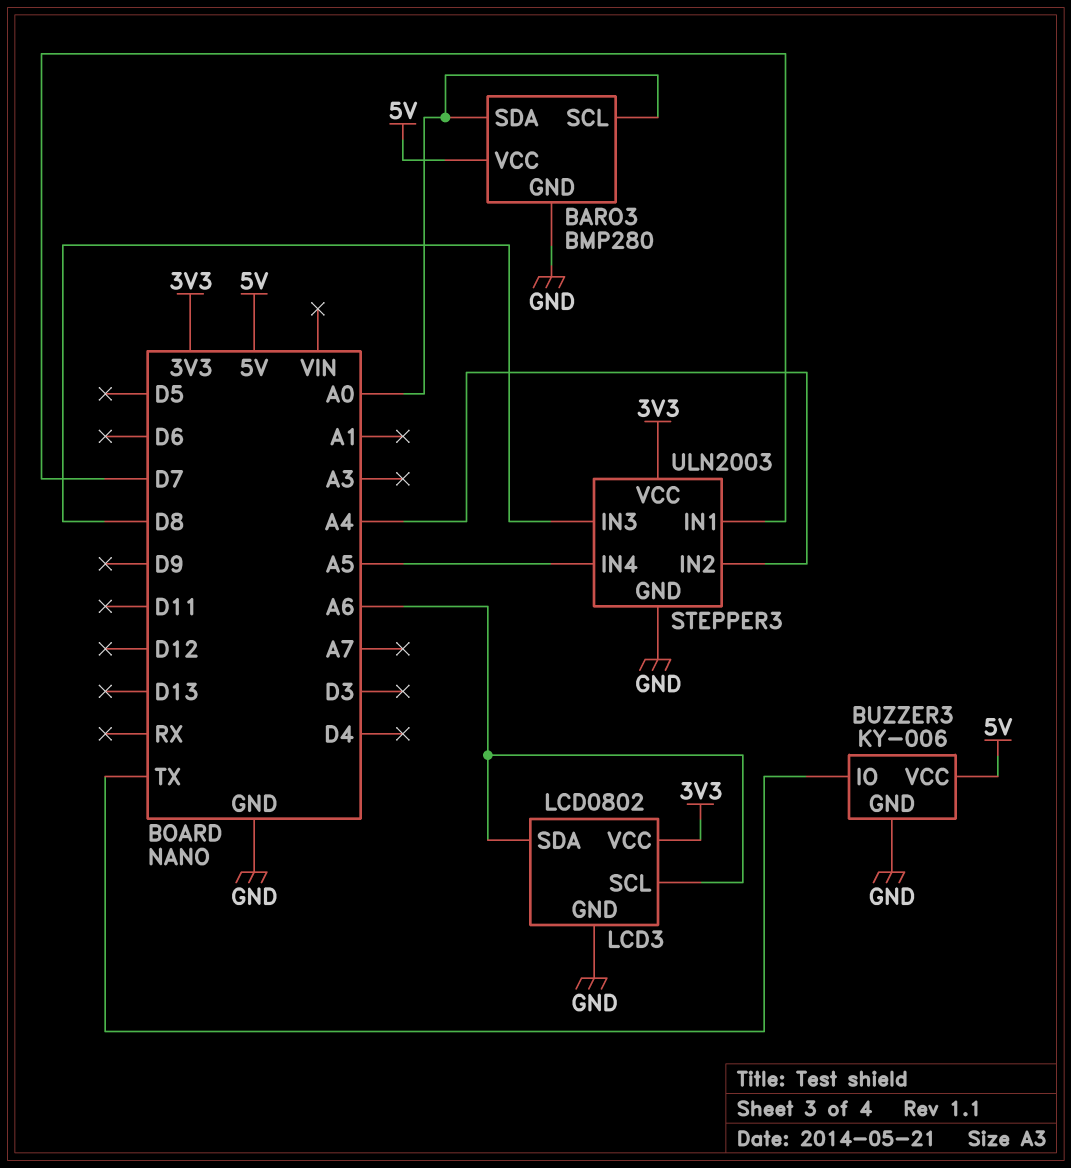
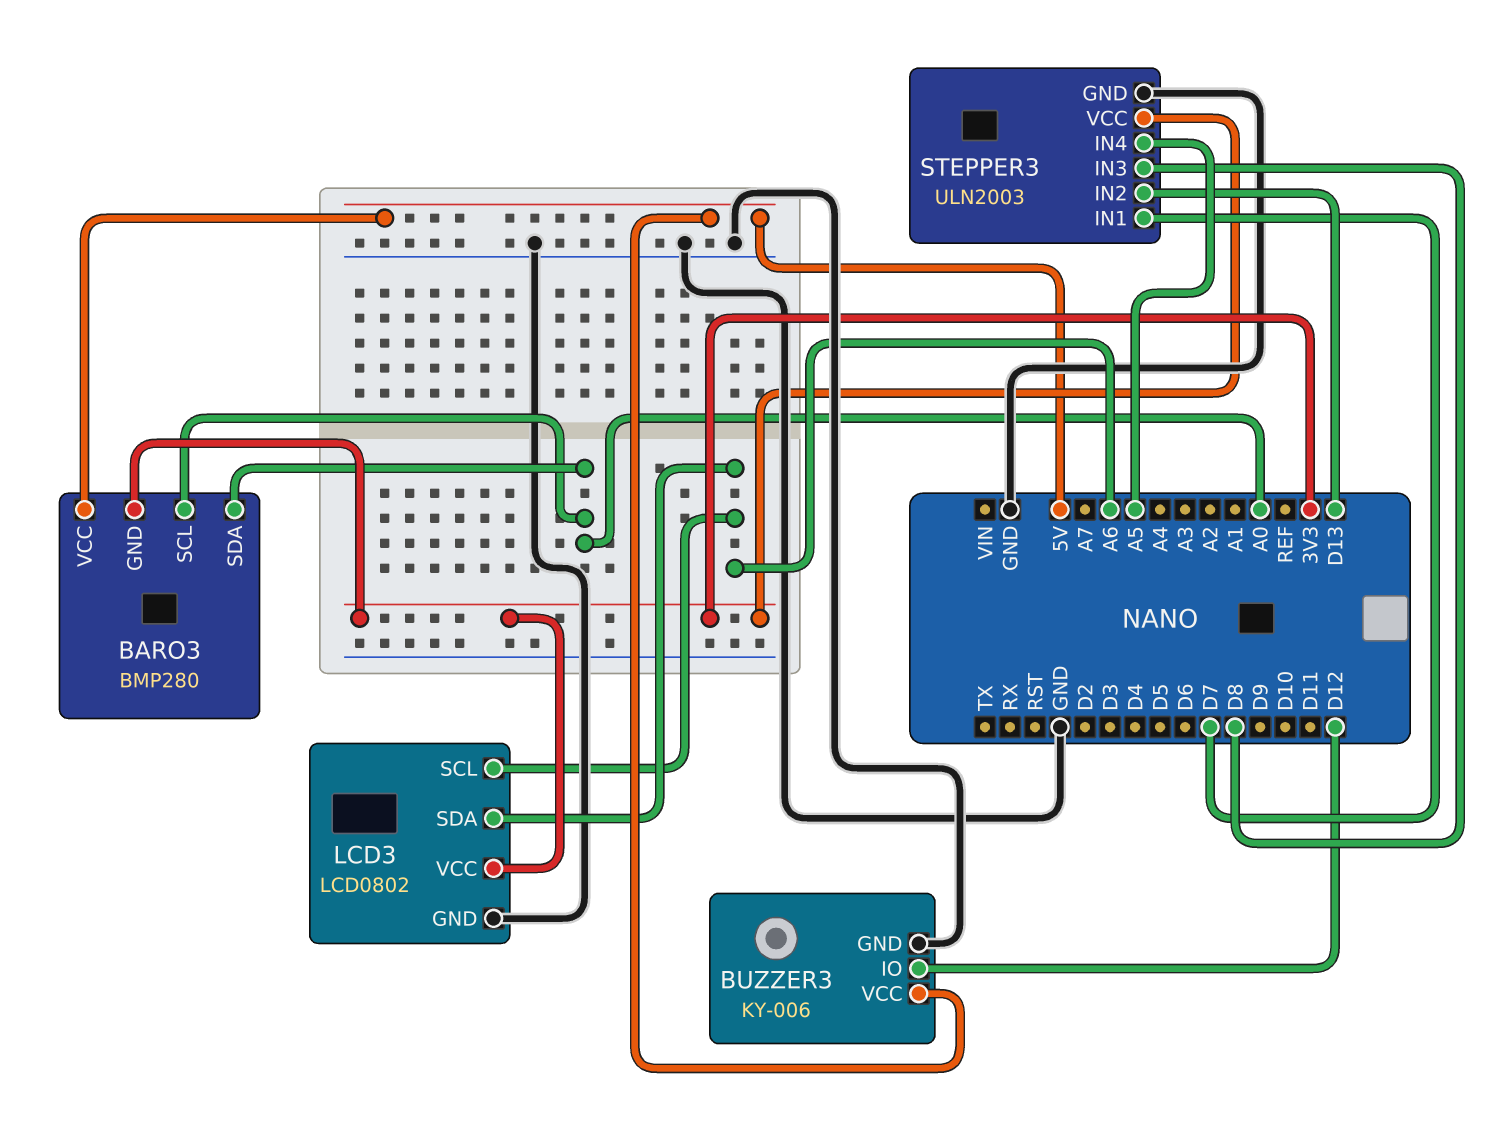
BARO3 pin GND: GND -> 3V3
BUZZER3 pin IO: TX -> D12
STEPPER3 pin IN2: A4 -> D13

